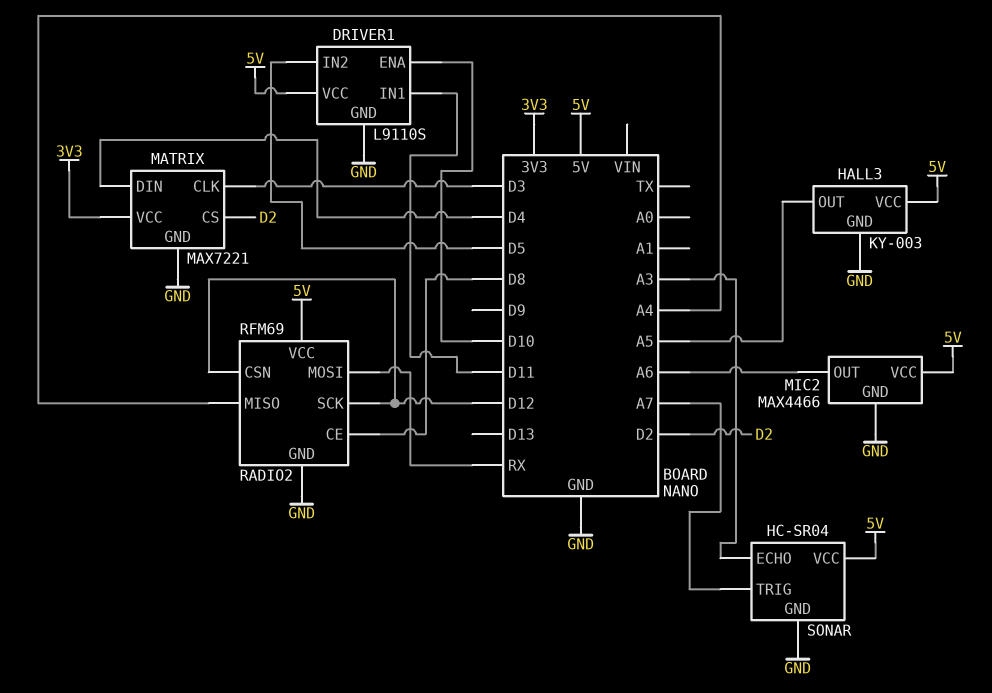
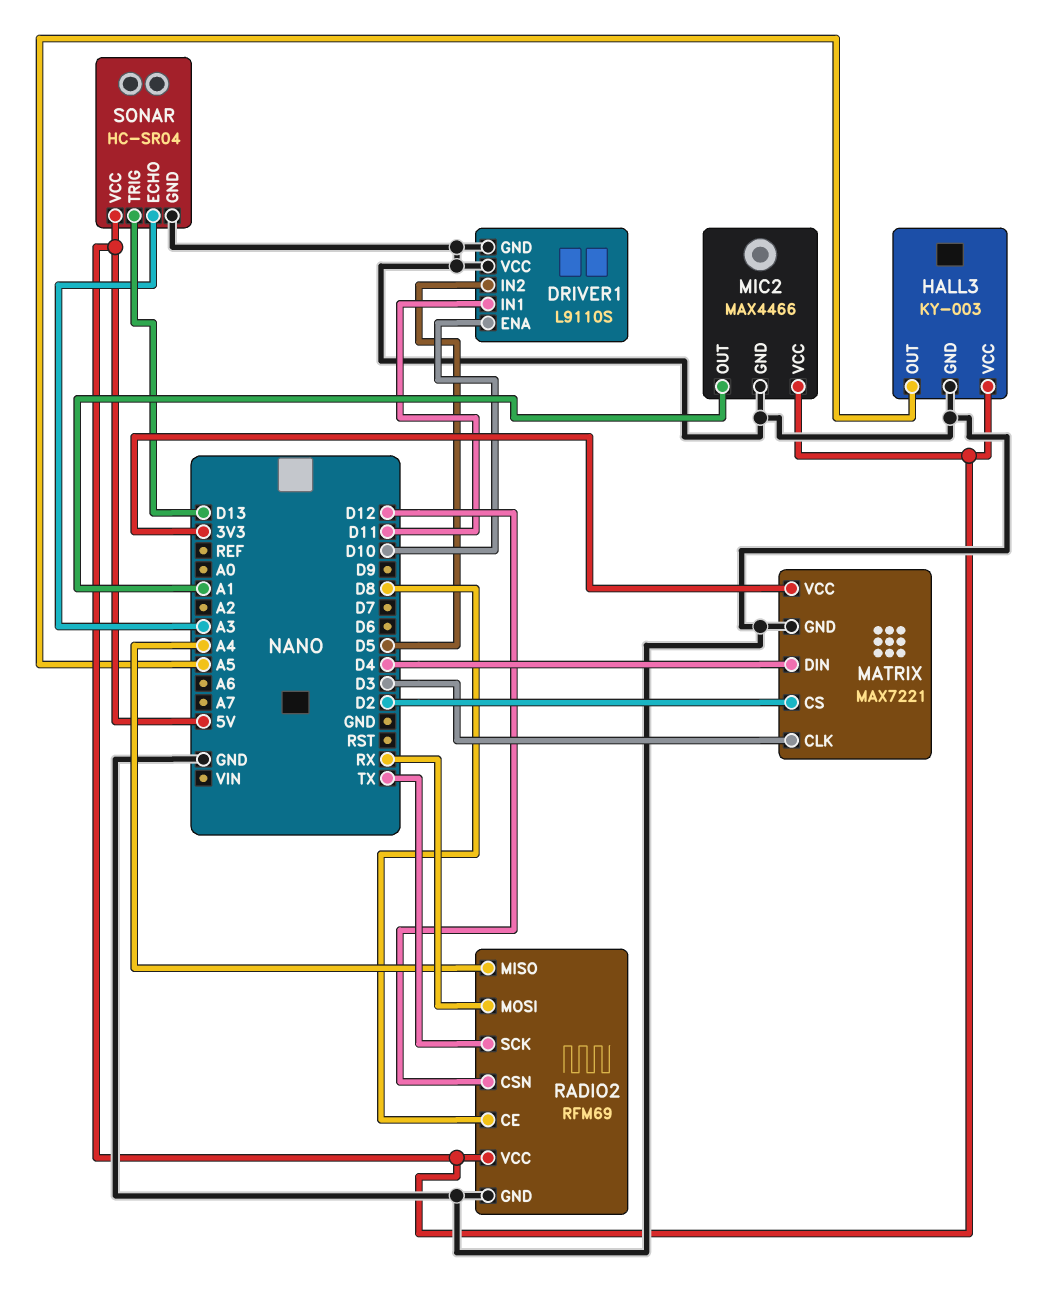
DRIVER1 pin VCC: 5V -> GND
MIC2 pin OUT: A6 -> A1
RADIO2 pin SCK: D12 -> TX
SONAR pin TRIG: A7 -> D13

